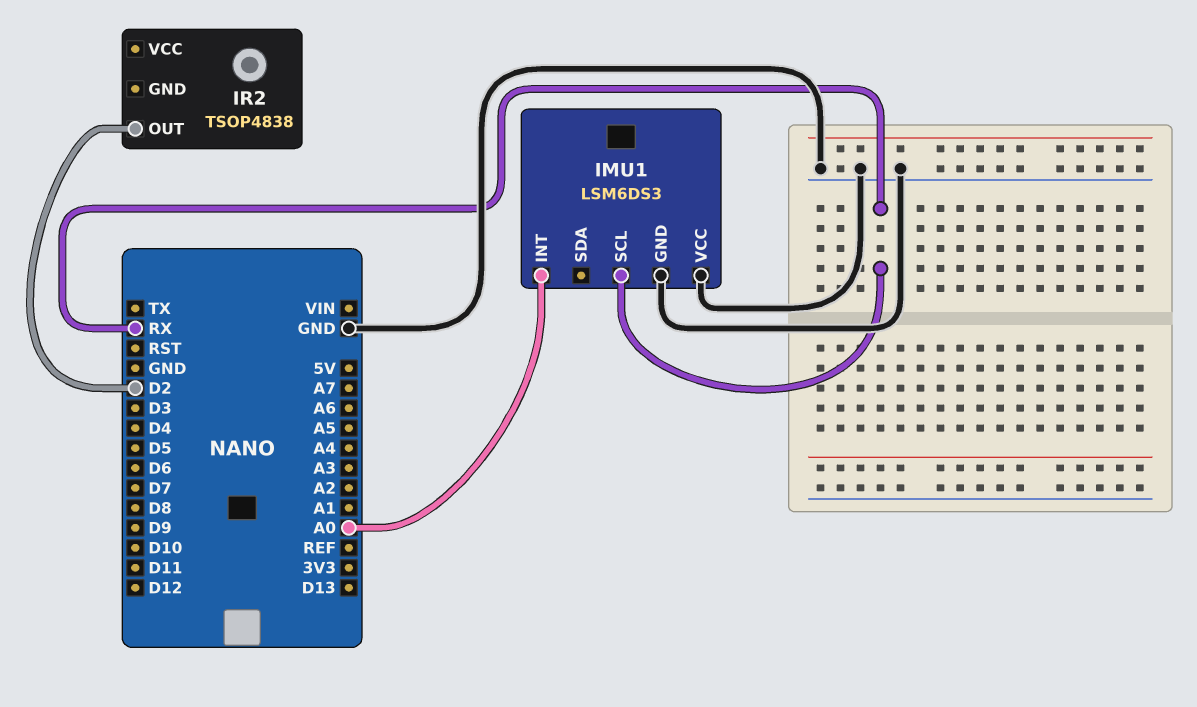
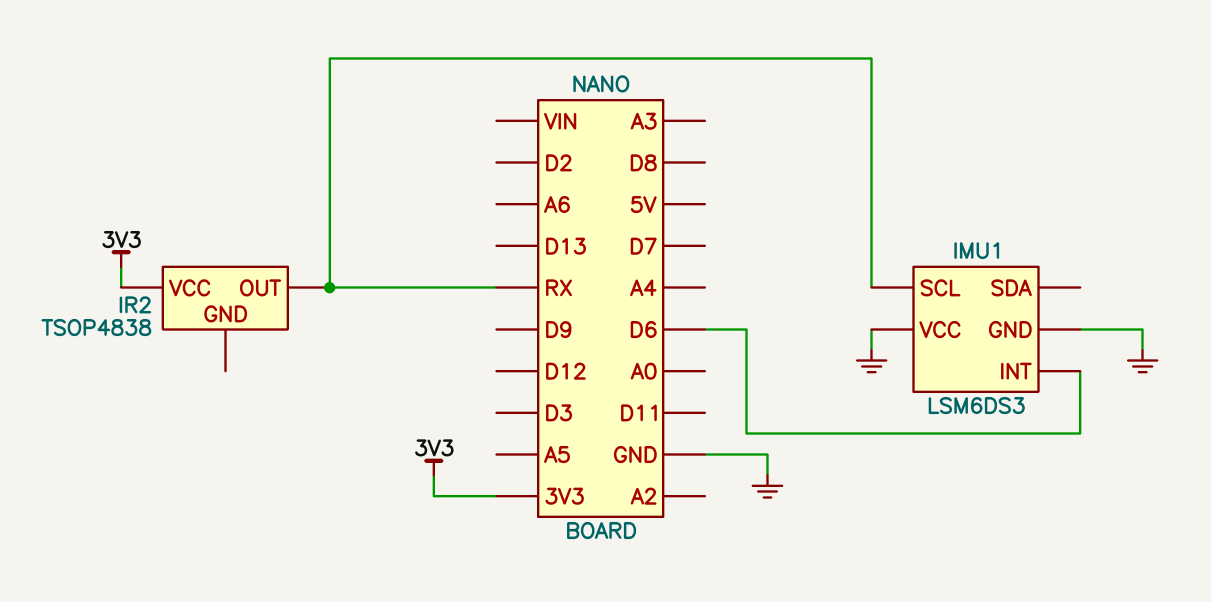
IMU1 pin INT: A0 -> D6
IR2 pin OUT: D2 -> RX
IR2 pin VCC: none -> 3V3

